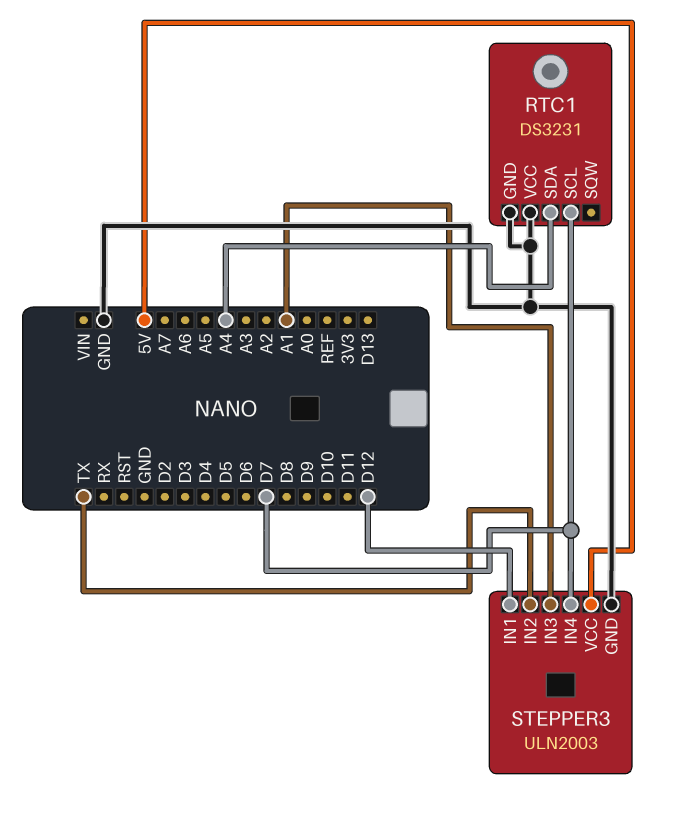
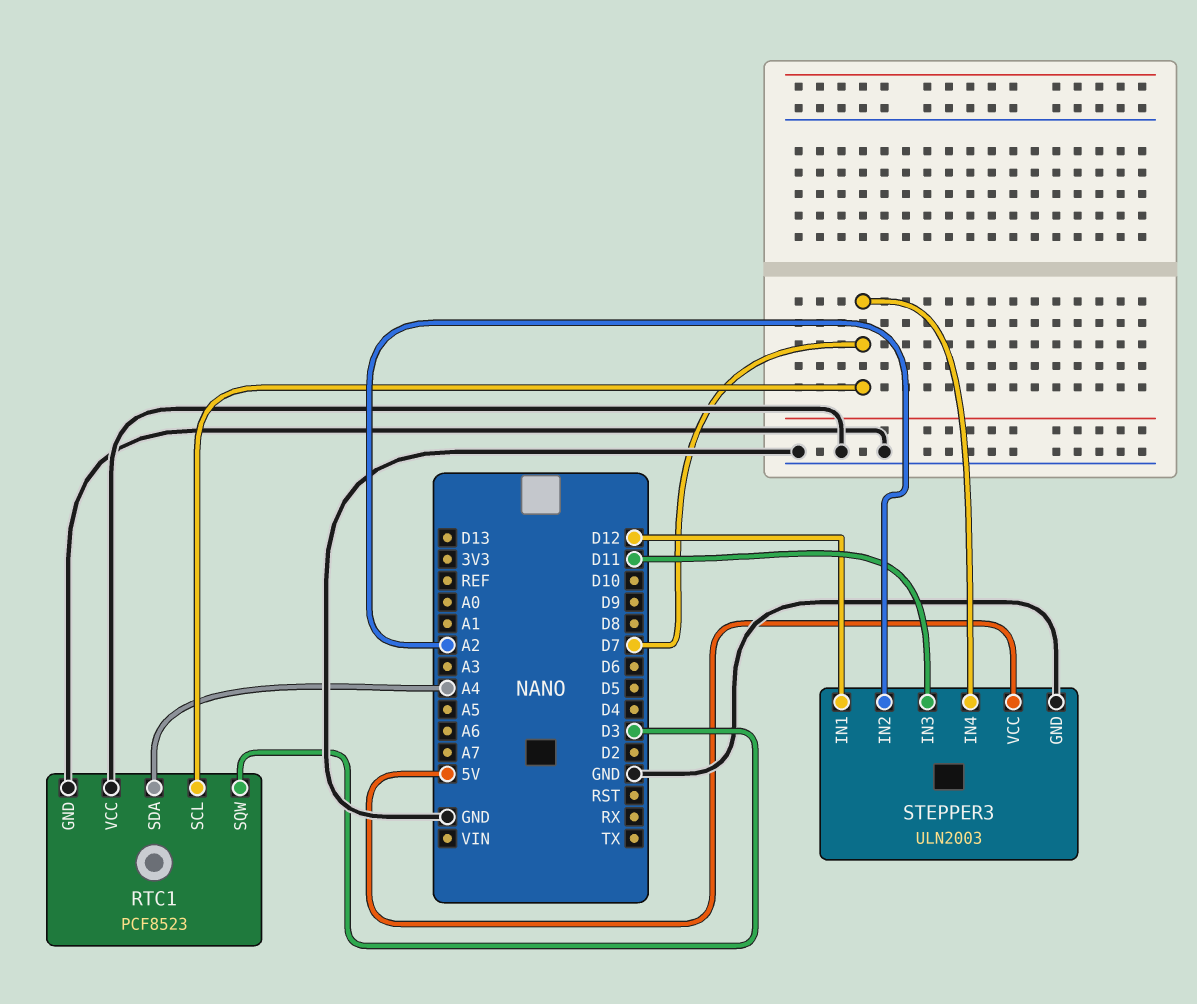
RTC1: DS3231 -> PCF8523
RTC1 pin SQW: none -> D3
STEPPER3 pin IN2: TX -> A2
STEPPER3 pin IN3: A1 -> D11

